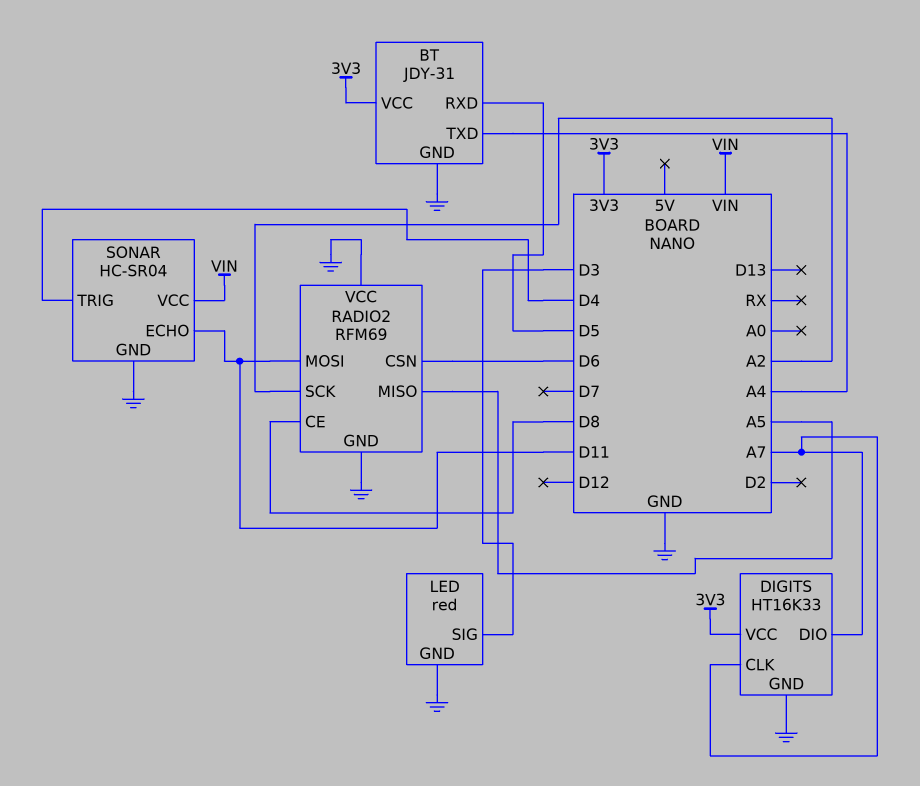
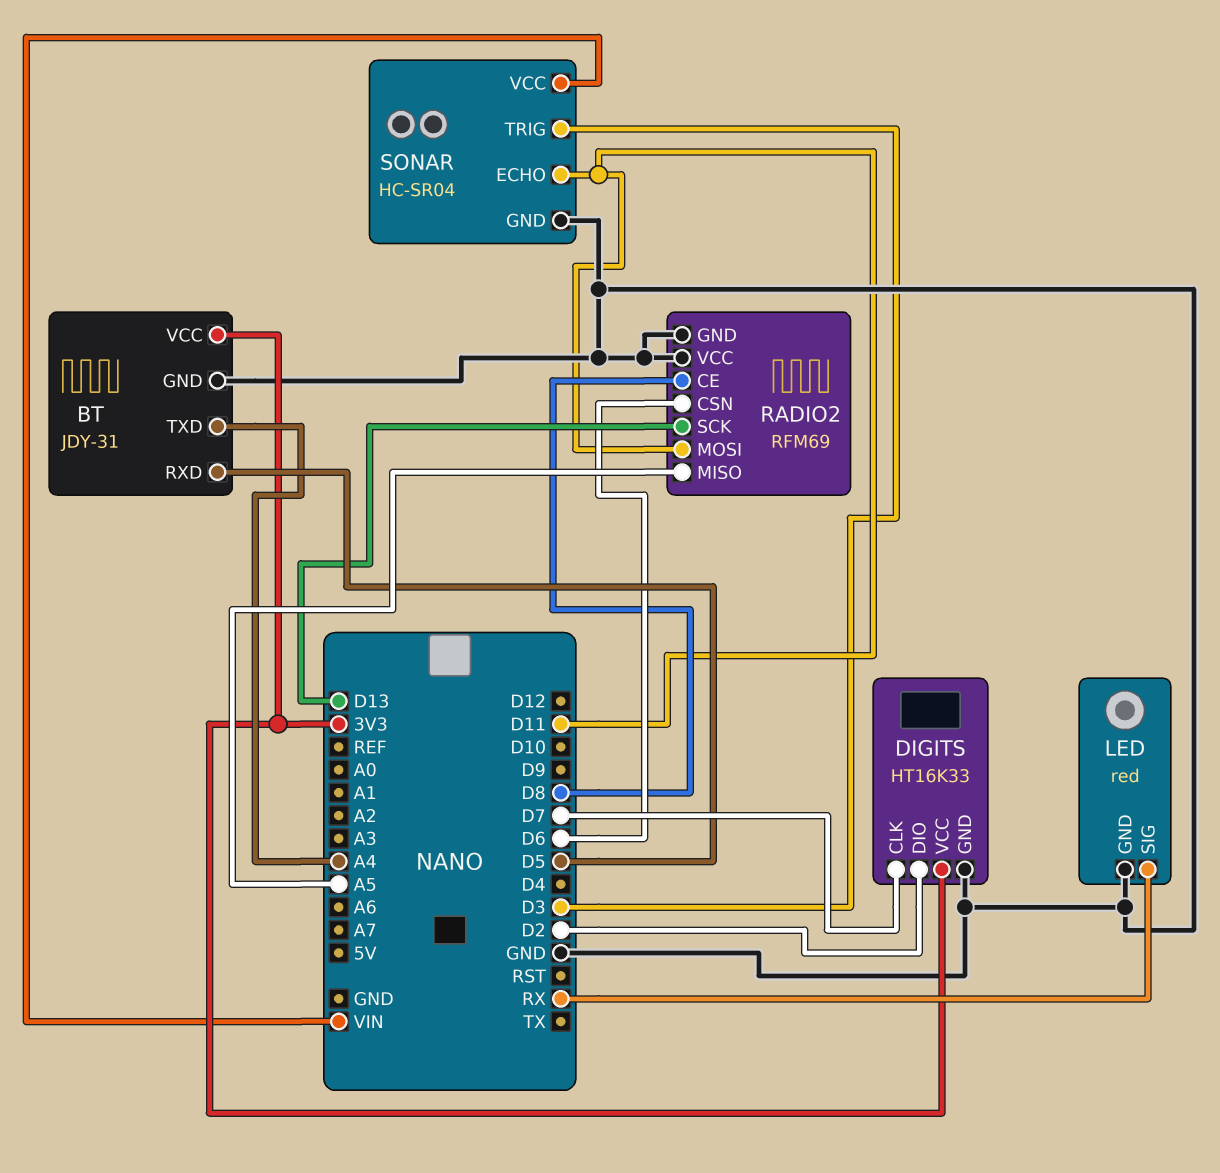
DIGITS pin CLK: A7 -> D7
DIGITS pin DIO: A7 -> D2
LED pin SIG: D3 -> RX
RADIO2 pin SCK: A2 -> D13
SONAR pin TRIG: D4 -> D3

